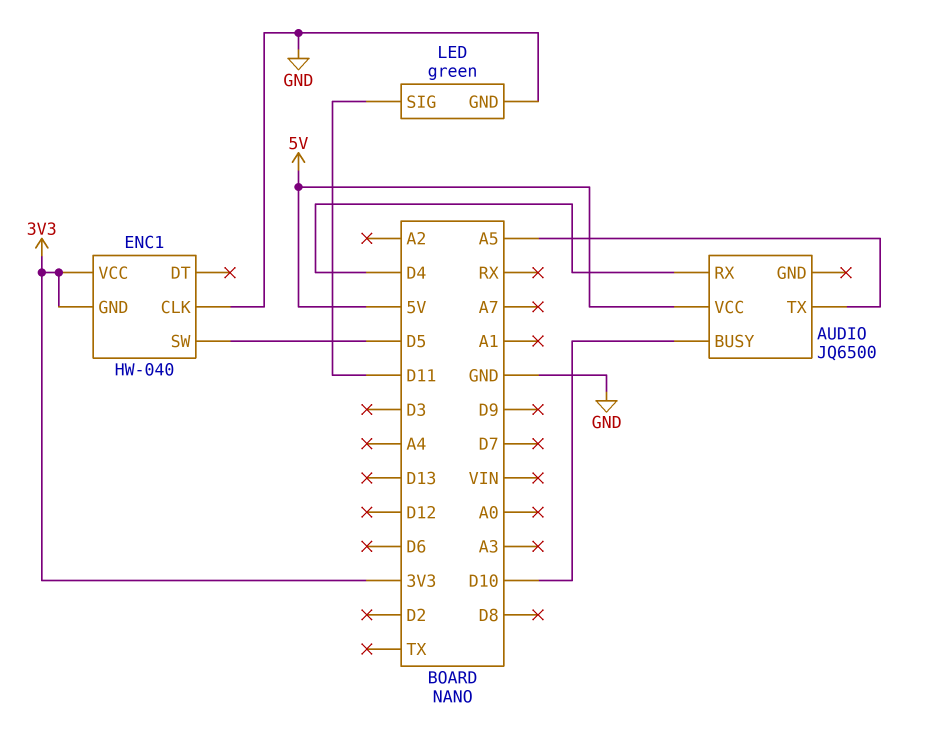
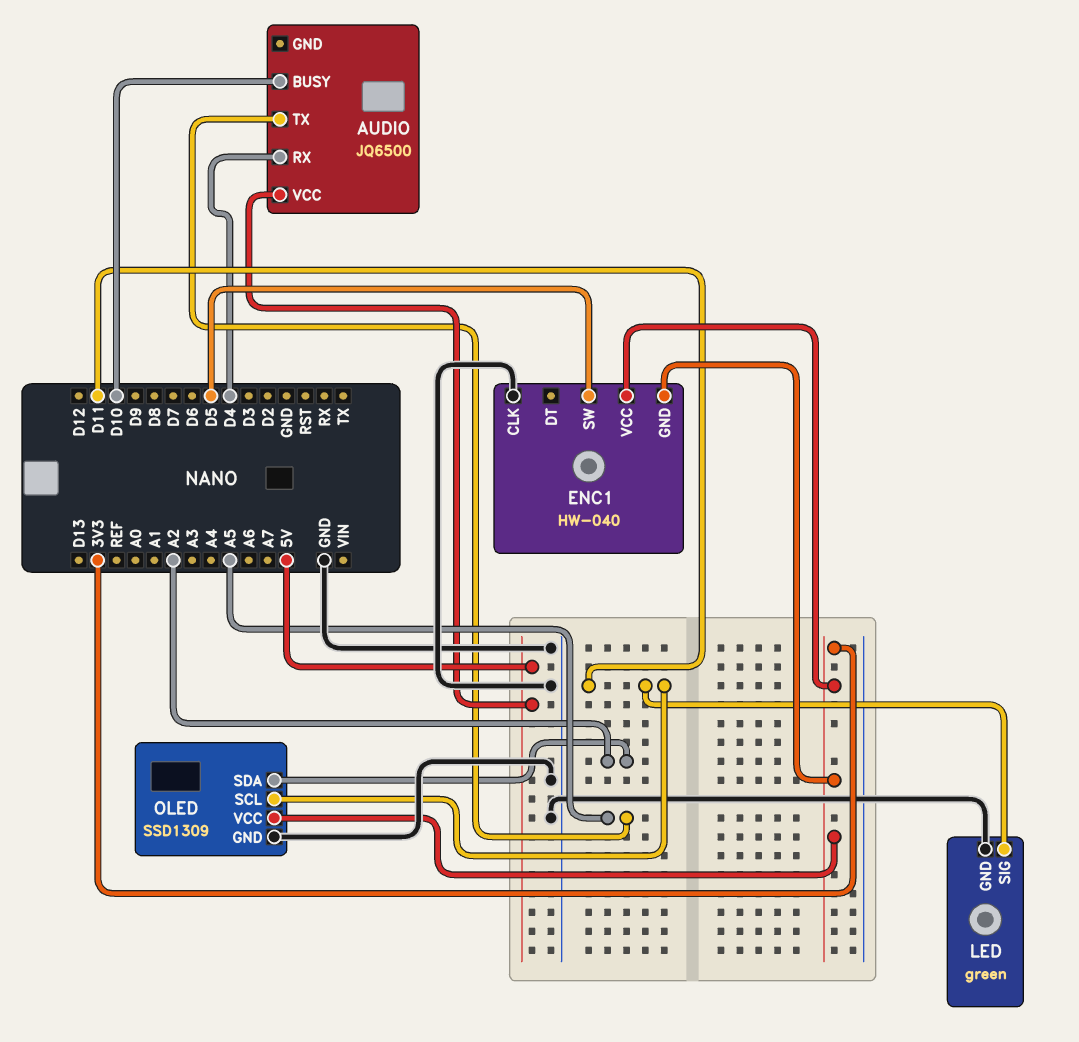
OLED: none -> SSD1309
OLED pin GND: none -> GND
OLED pin SCL: none -> D11
OLED pin SDA: none -> A2
OLED pin VCC: none -> 3V3

